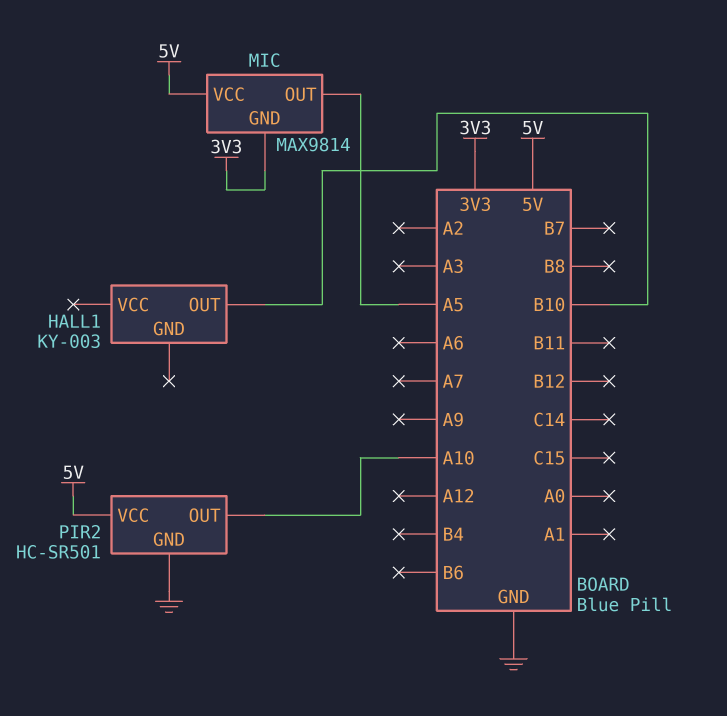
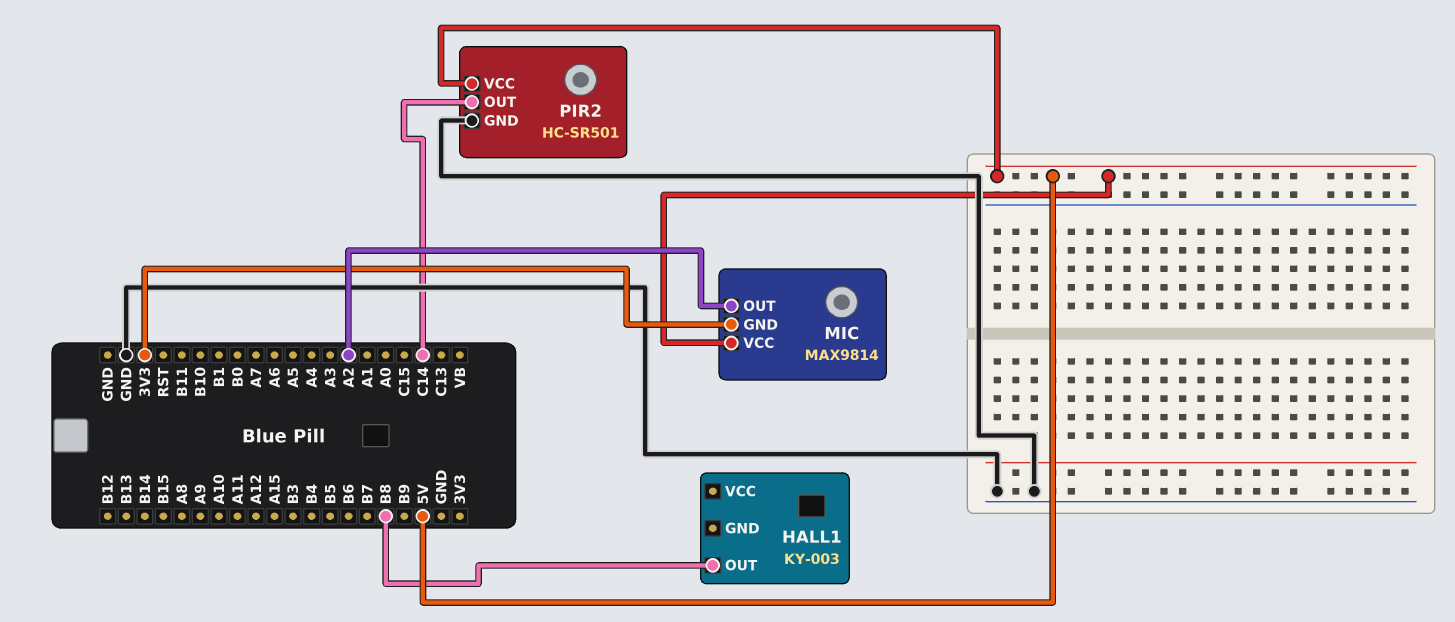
HALL1 pin OUT: B10 -> B8
MIC pin OUT: A5 -> A2
PIR2 pin OUT: A10 -> C14

